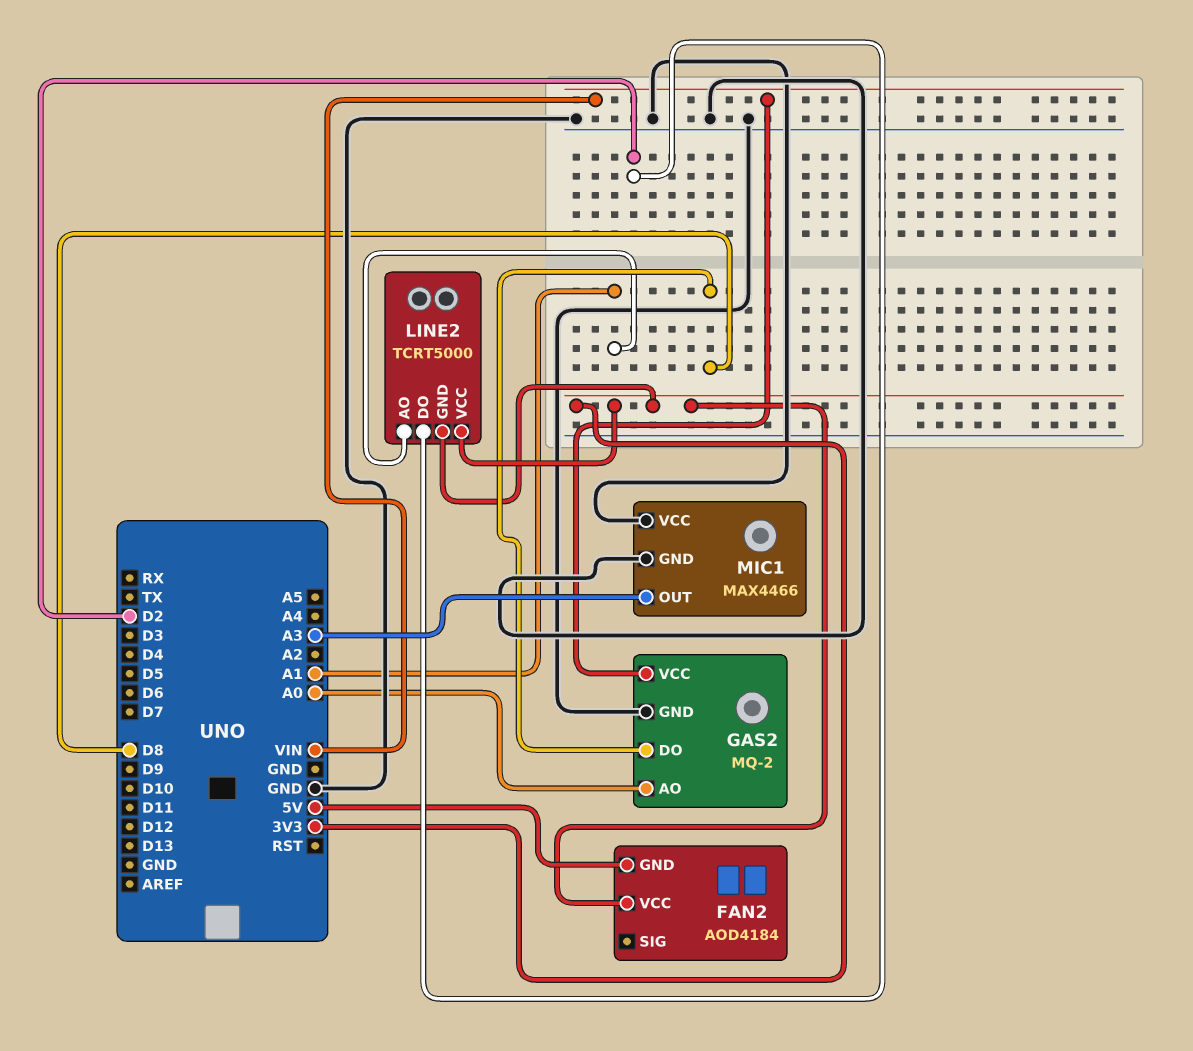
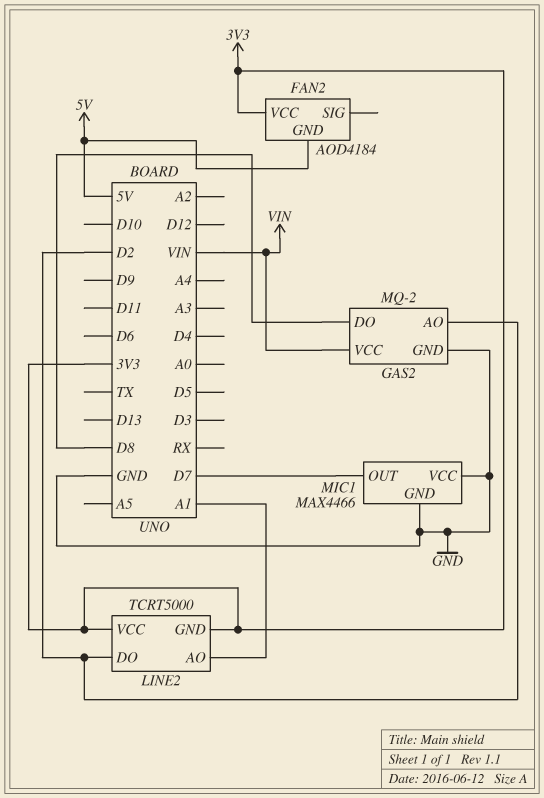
GAS2 pin AO: A0 -> D2
MIC1 pin OUT: A3 -> D7

